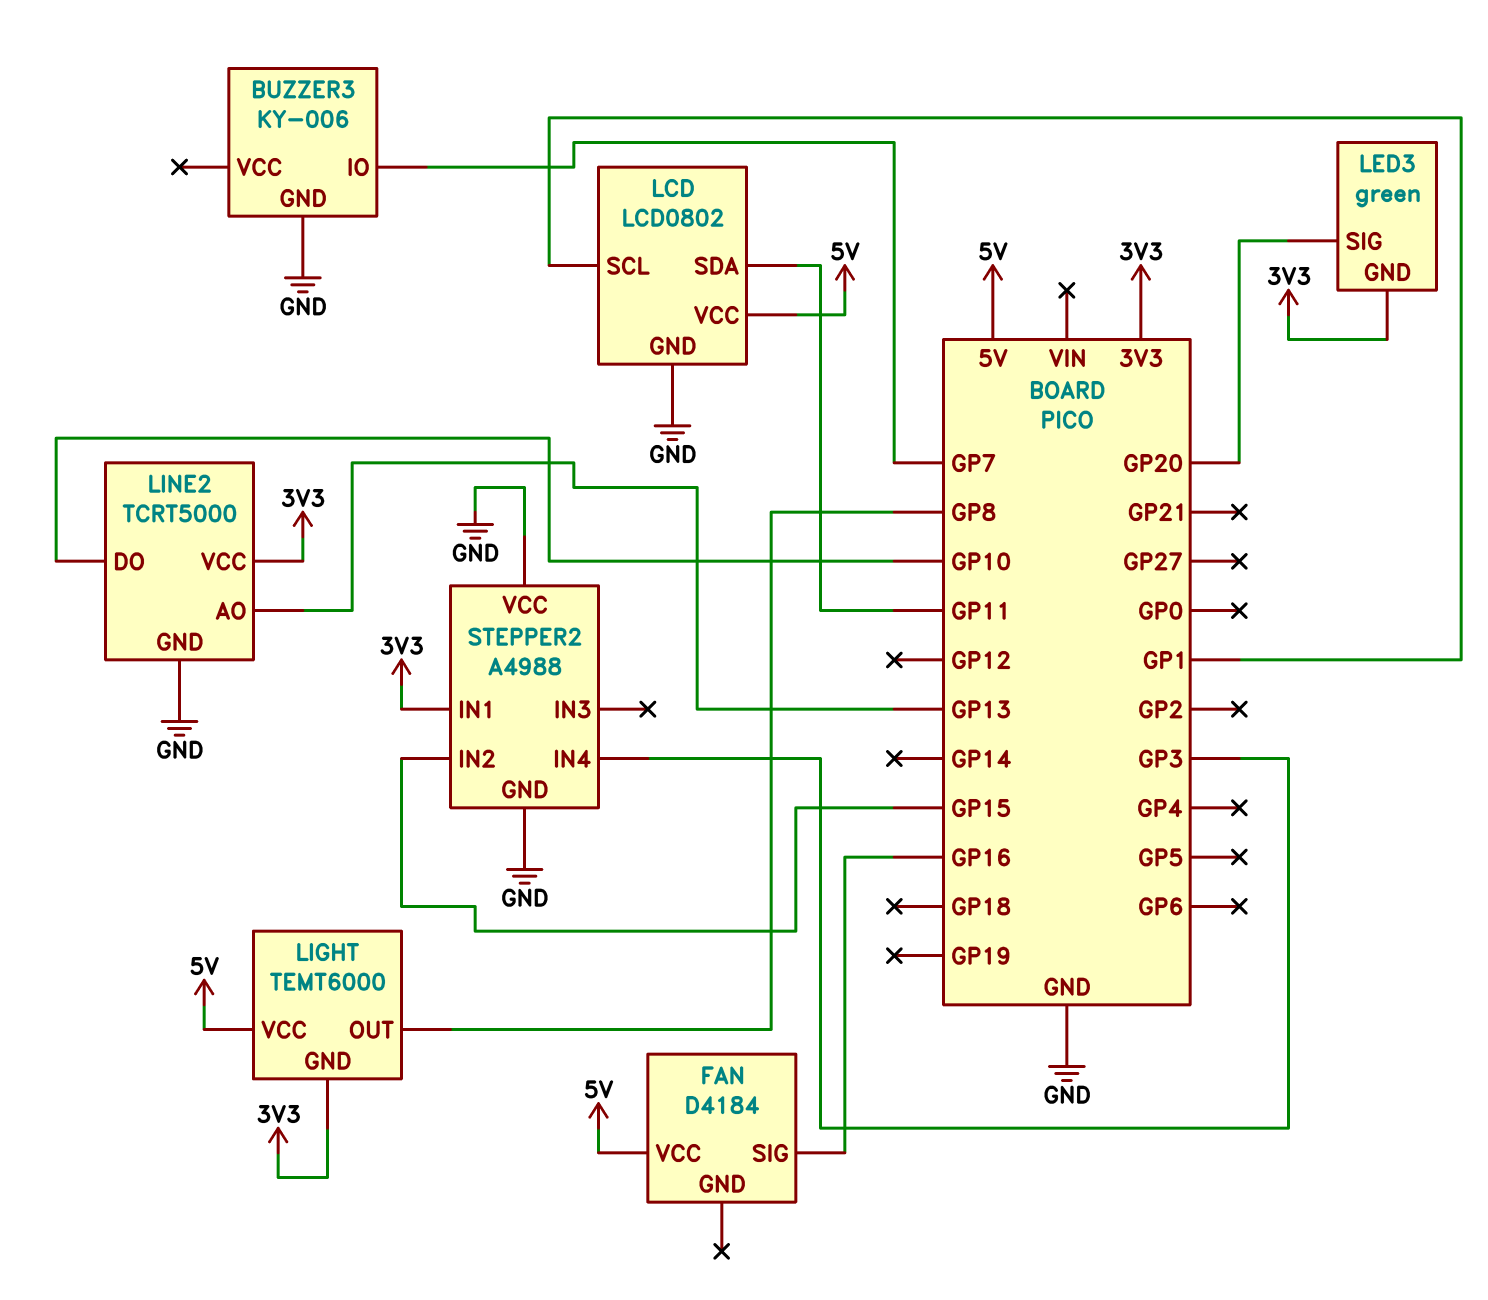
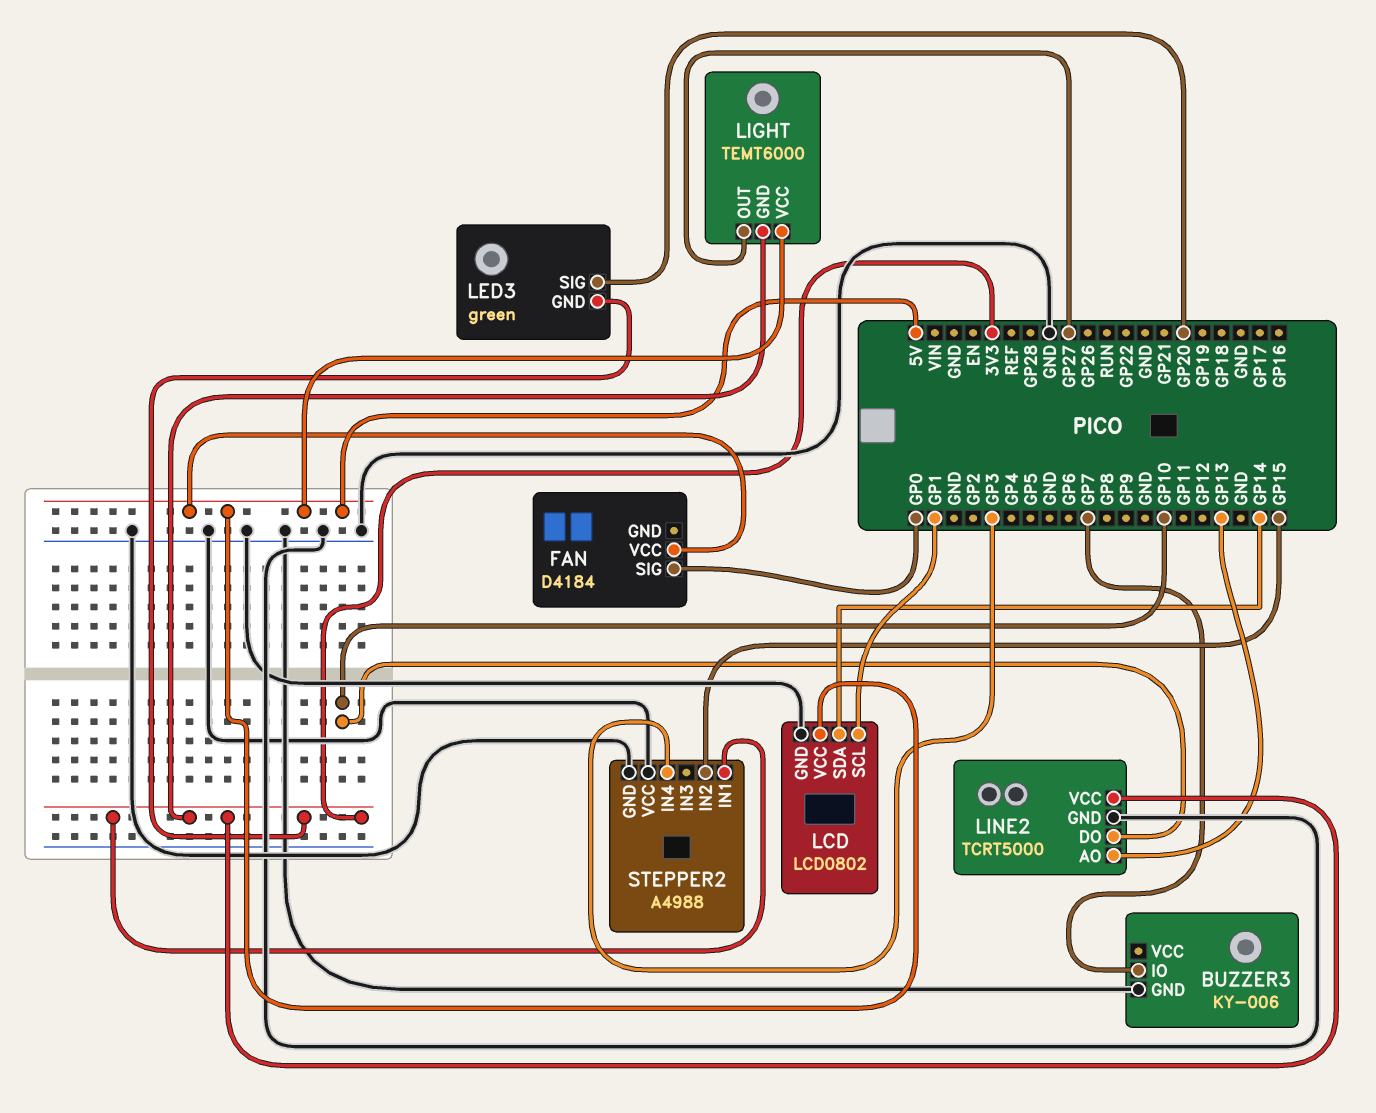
FAN pin SIG: GP16 -> GP0
LCD pin SDA: GP11 -> GP14
LIGHT pin OUT: GP8 -> GP27

